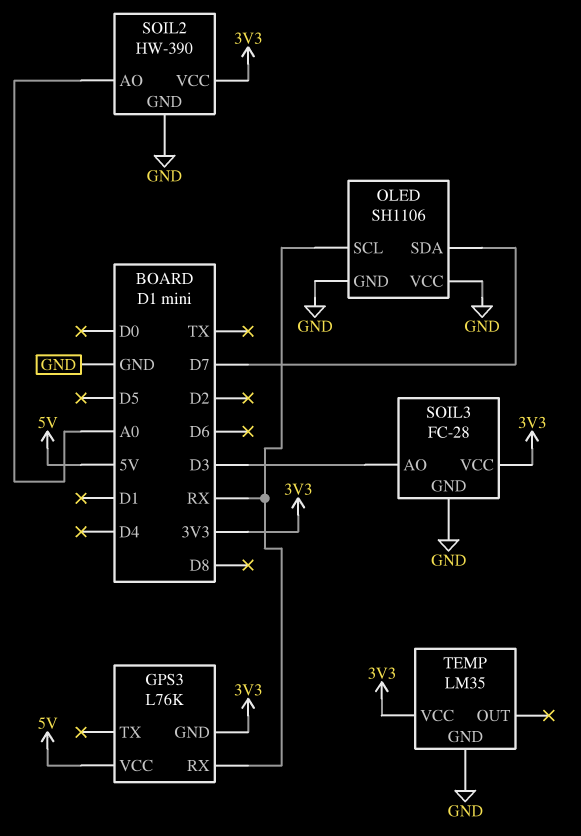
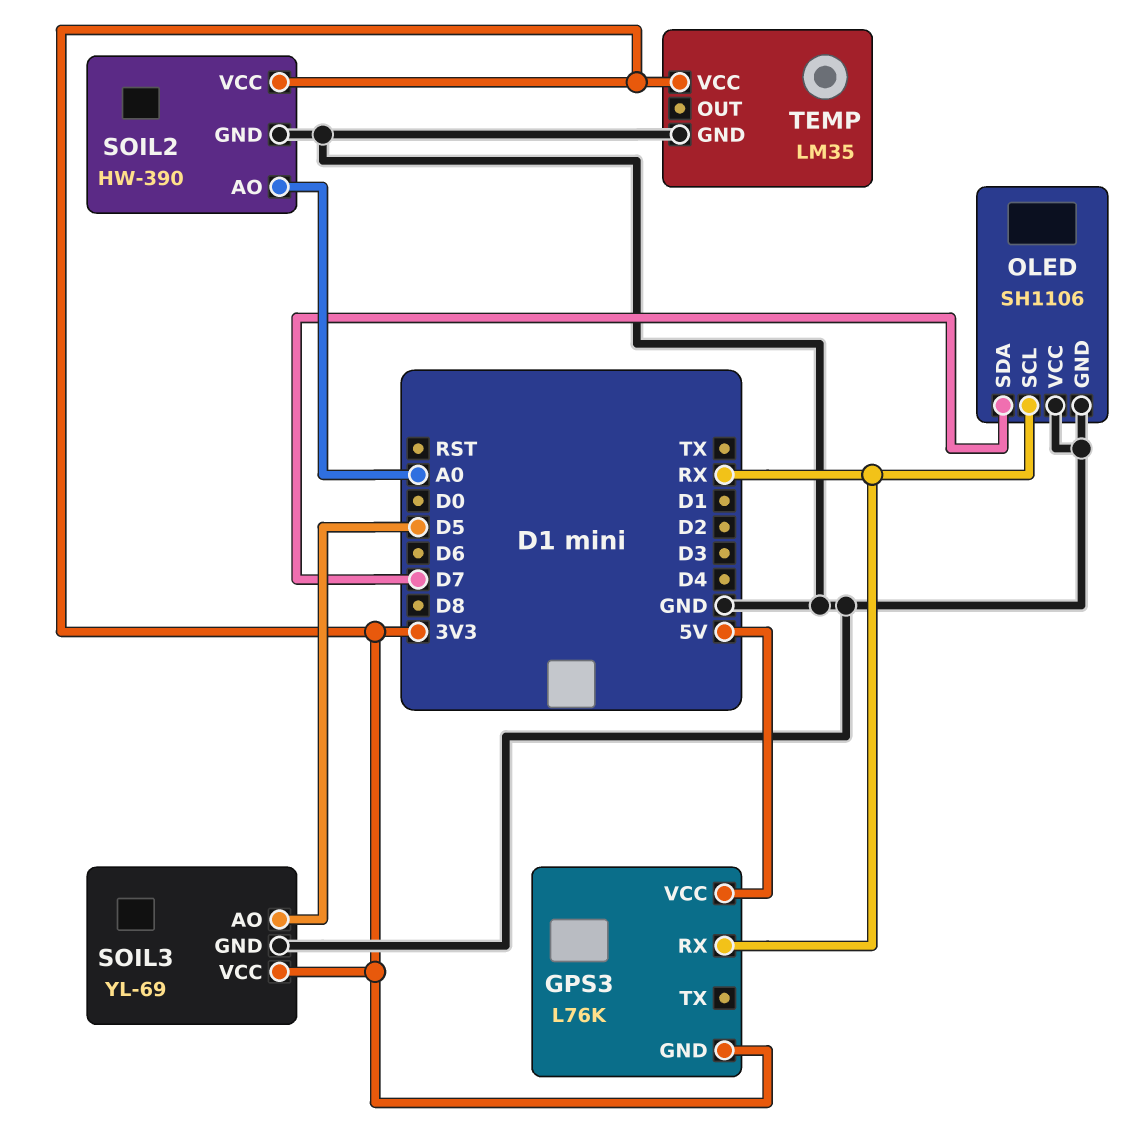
SOIL3: FC-28 -> YL-69
SOIL3 pin AO: D3 -> D5

